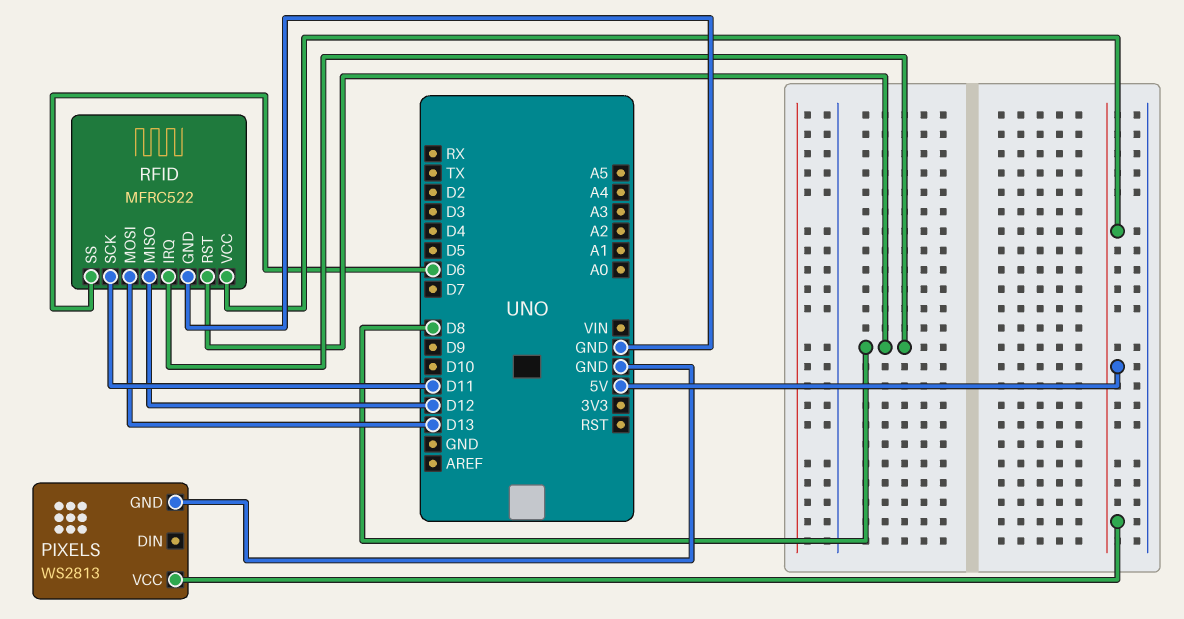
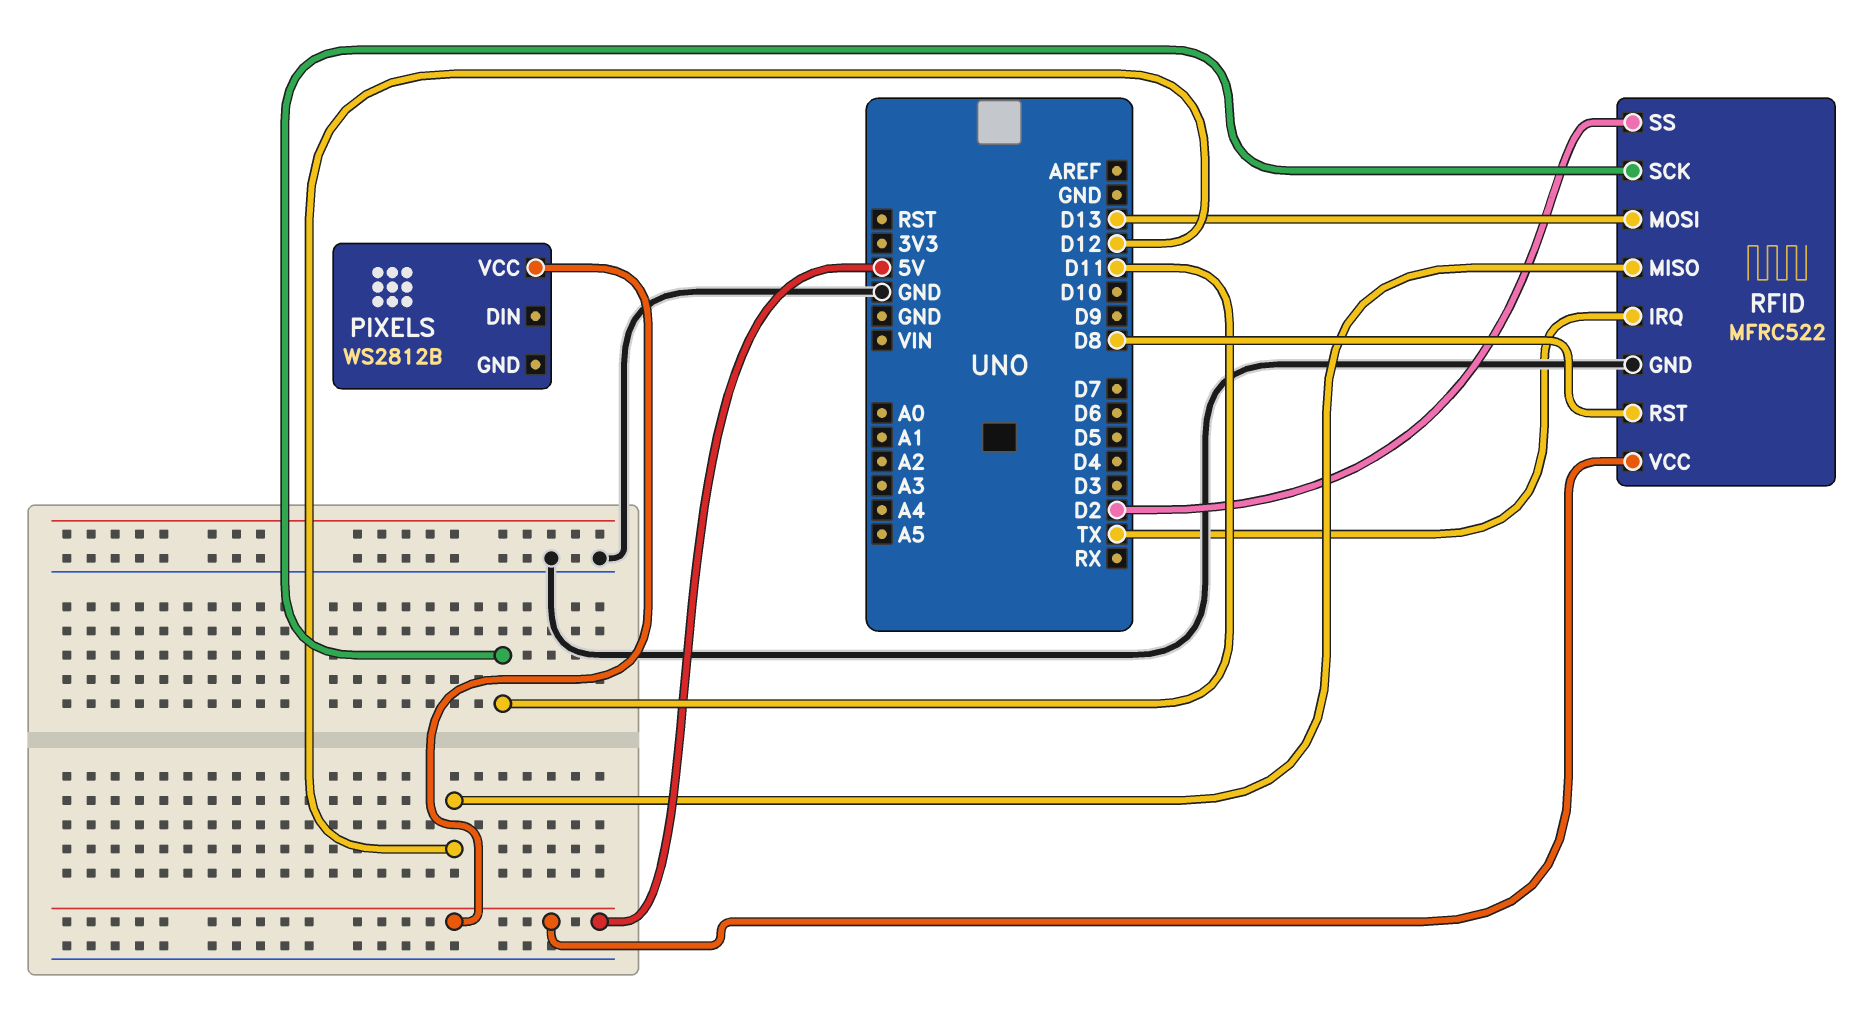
PIXELS: WS2813 -> WS2812B
PIXELS pin GND: GND -> none
RFID pin IRQ: D8 -> TX
RFID pin SS: D6 -> D2

